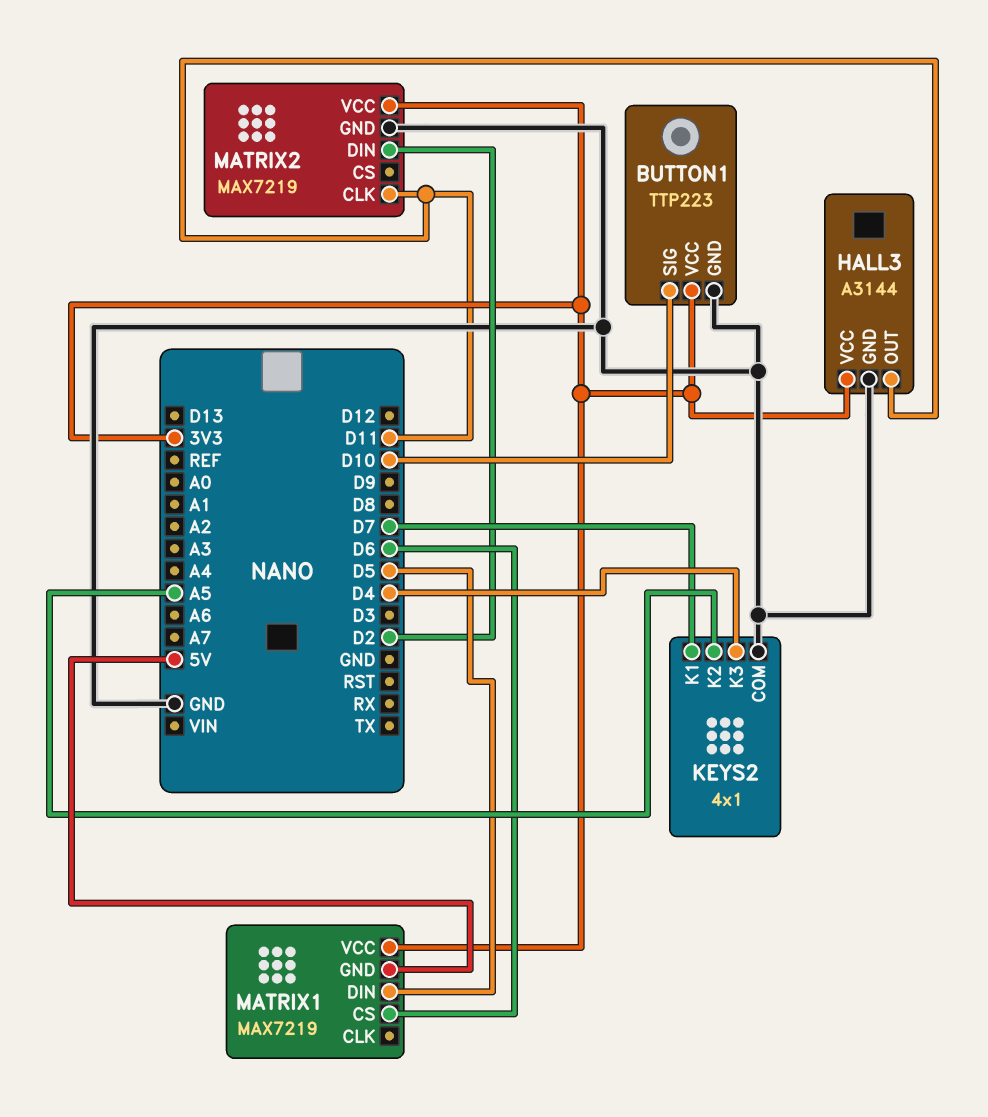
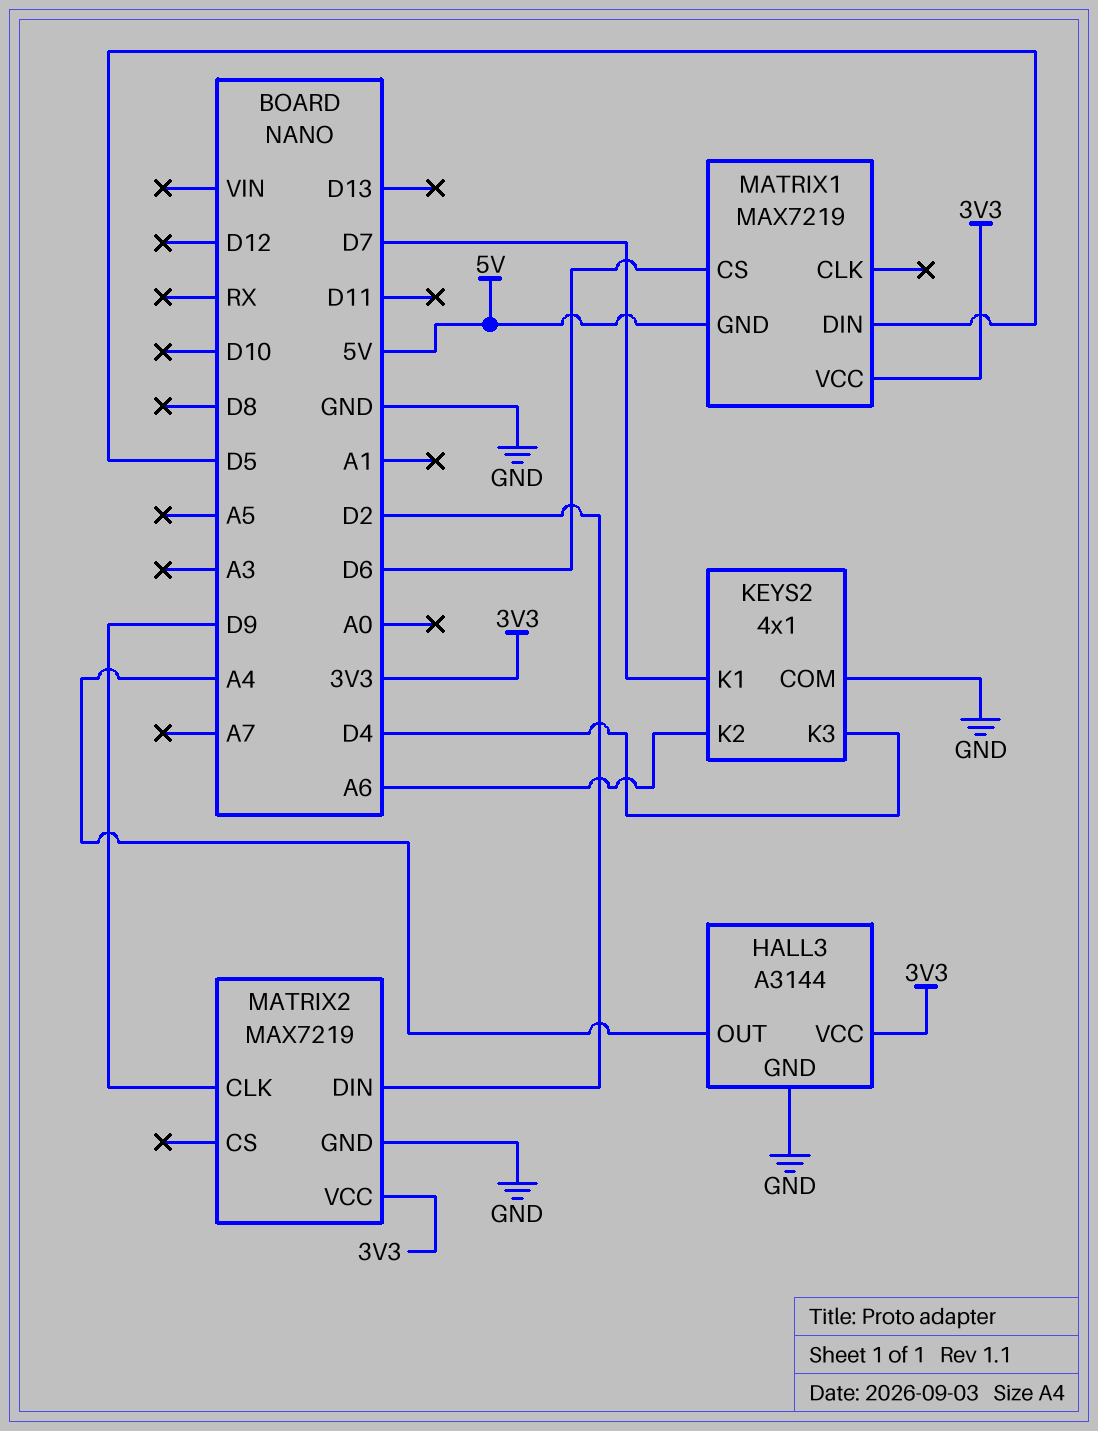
BUTTON1: TTP223 -> none
BUTTON1 pin GND: GND -> none
BUTTON1 pin SIG: D10 -> none
BUTTON1 pin VCC: 3V3 -> none
HALL3 pin OUT: D11 -> A4
KEYS2 pin K2: A5 -> A6
MATRIX2 pin CLK: D11 -> D9

